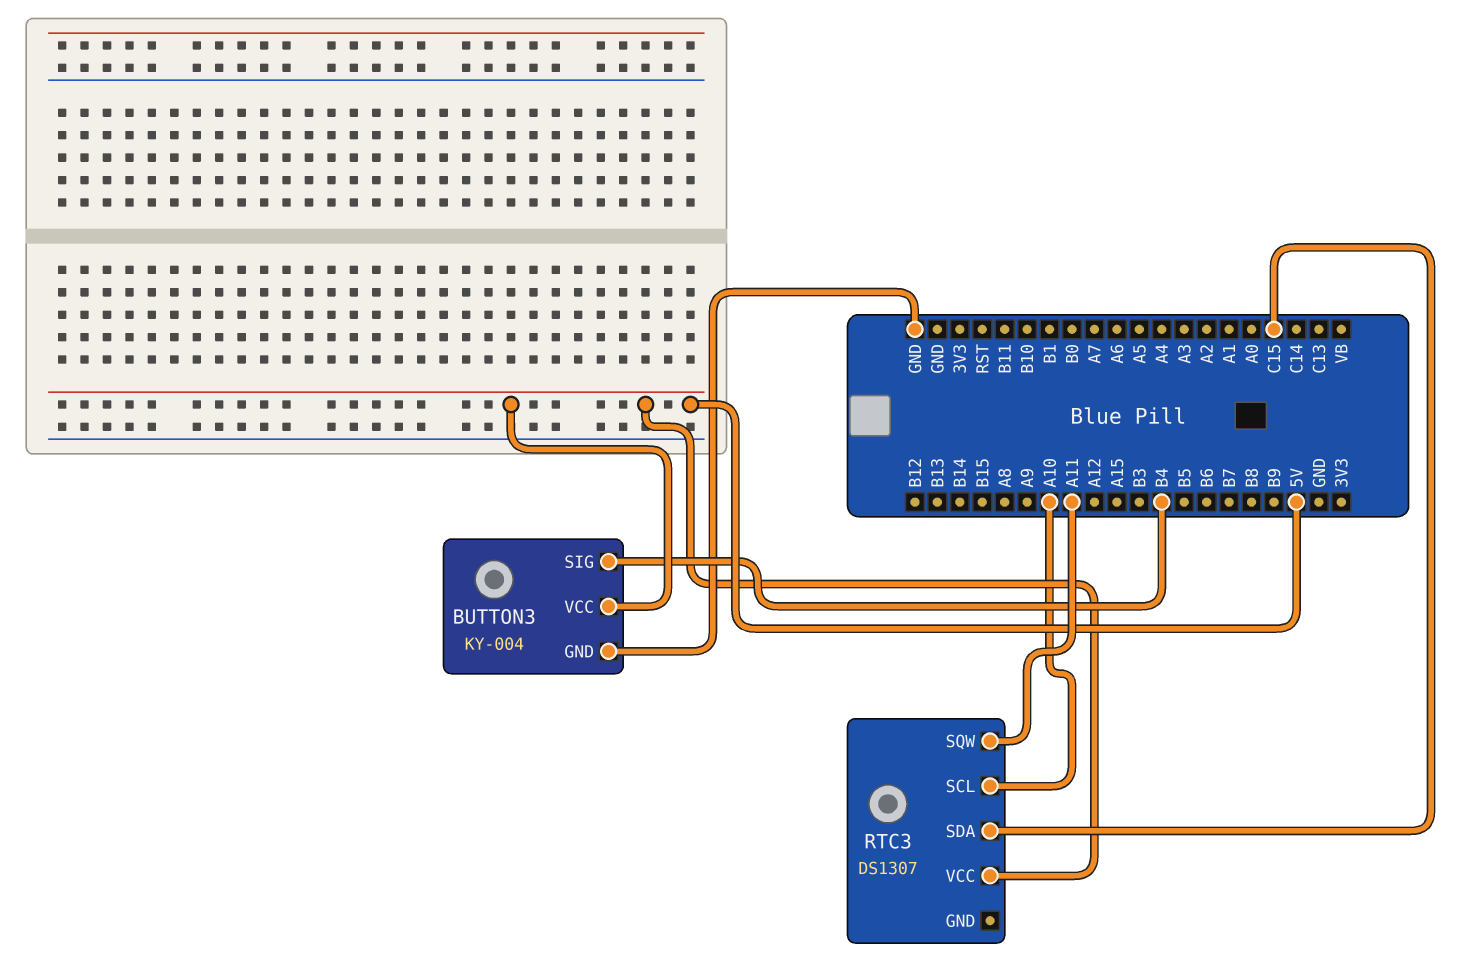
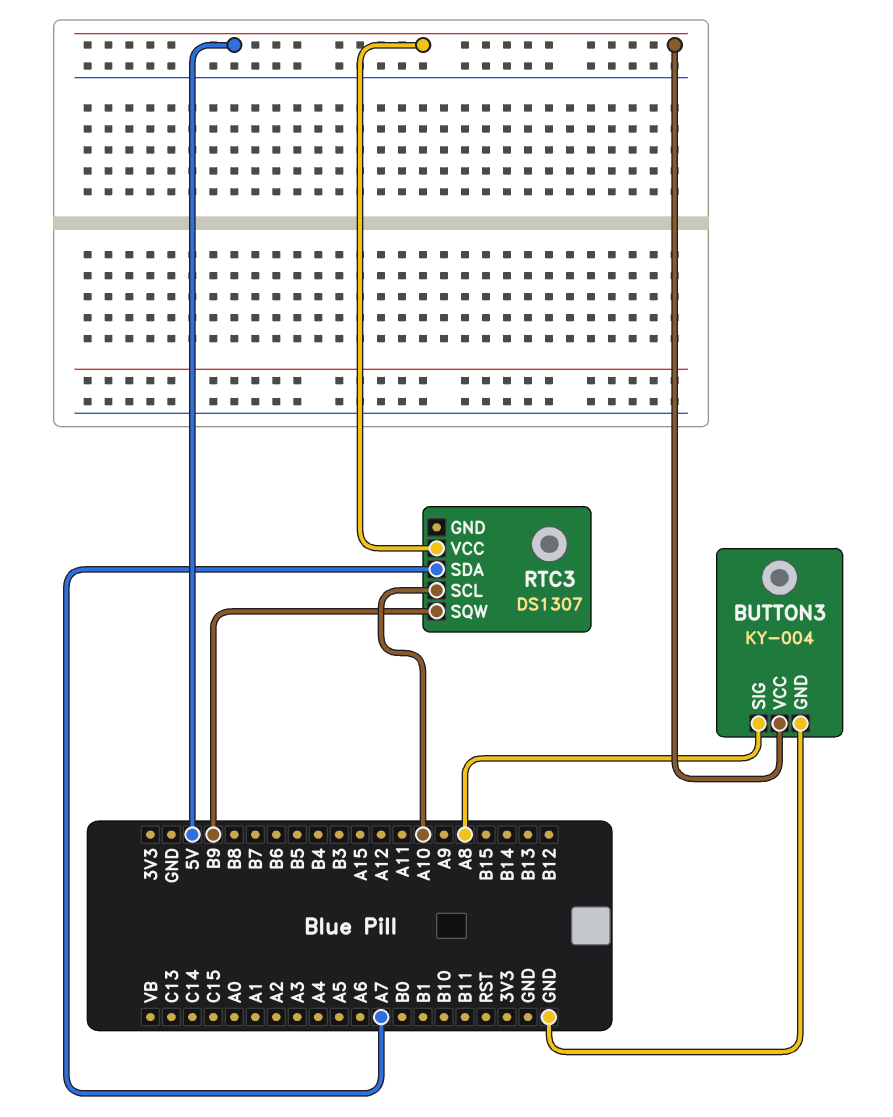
BUTTON3 pin SIG: B4 -> A8
RTC3 pin SDA: C15 -> A7
RTC3 pin SQW: A11 -> B9

